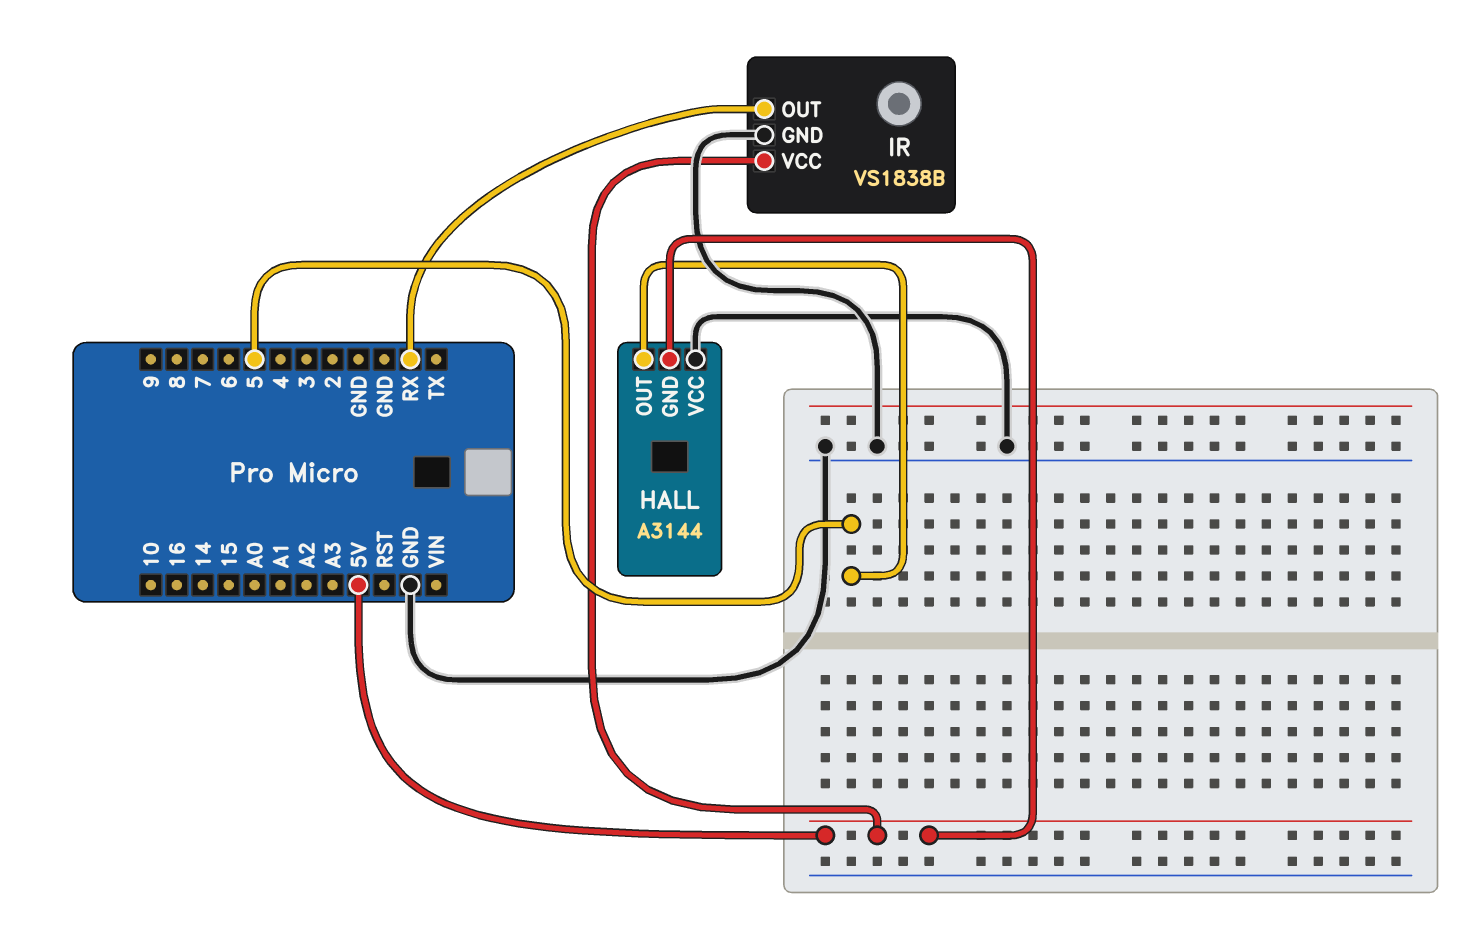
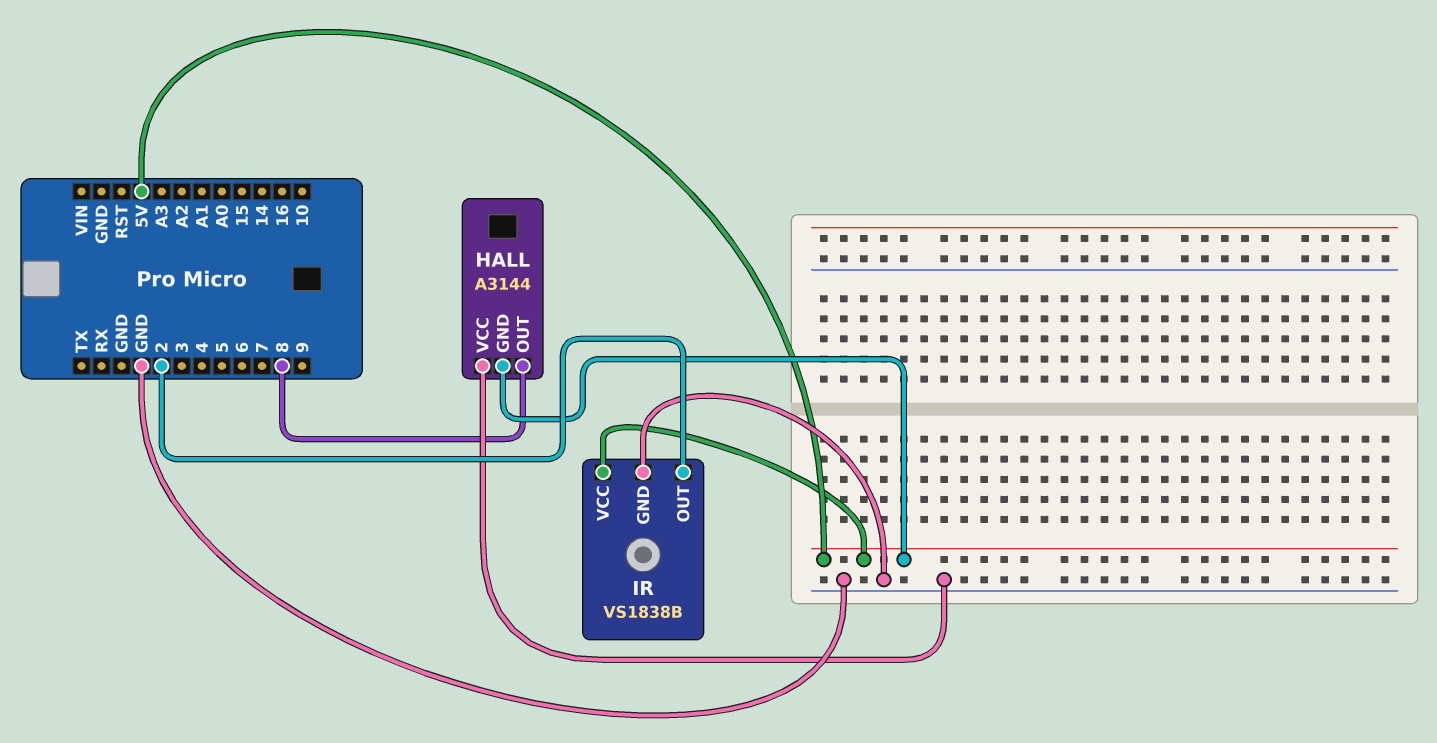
HALL pin OUT: 5 -> 8
IR pin OUT: RX -> 2

